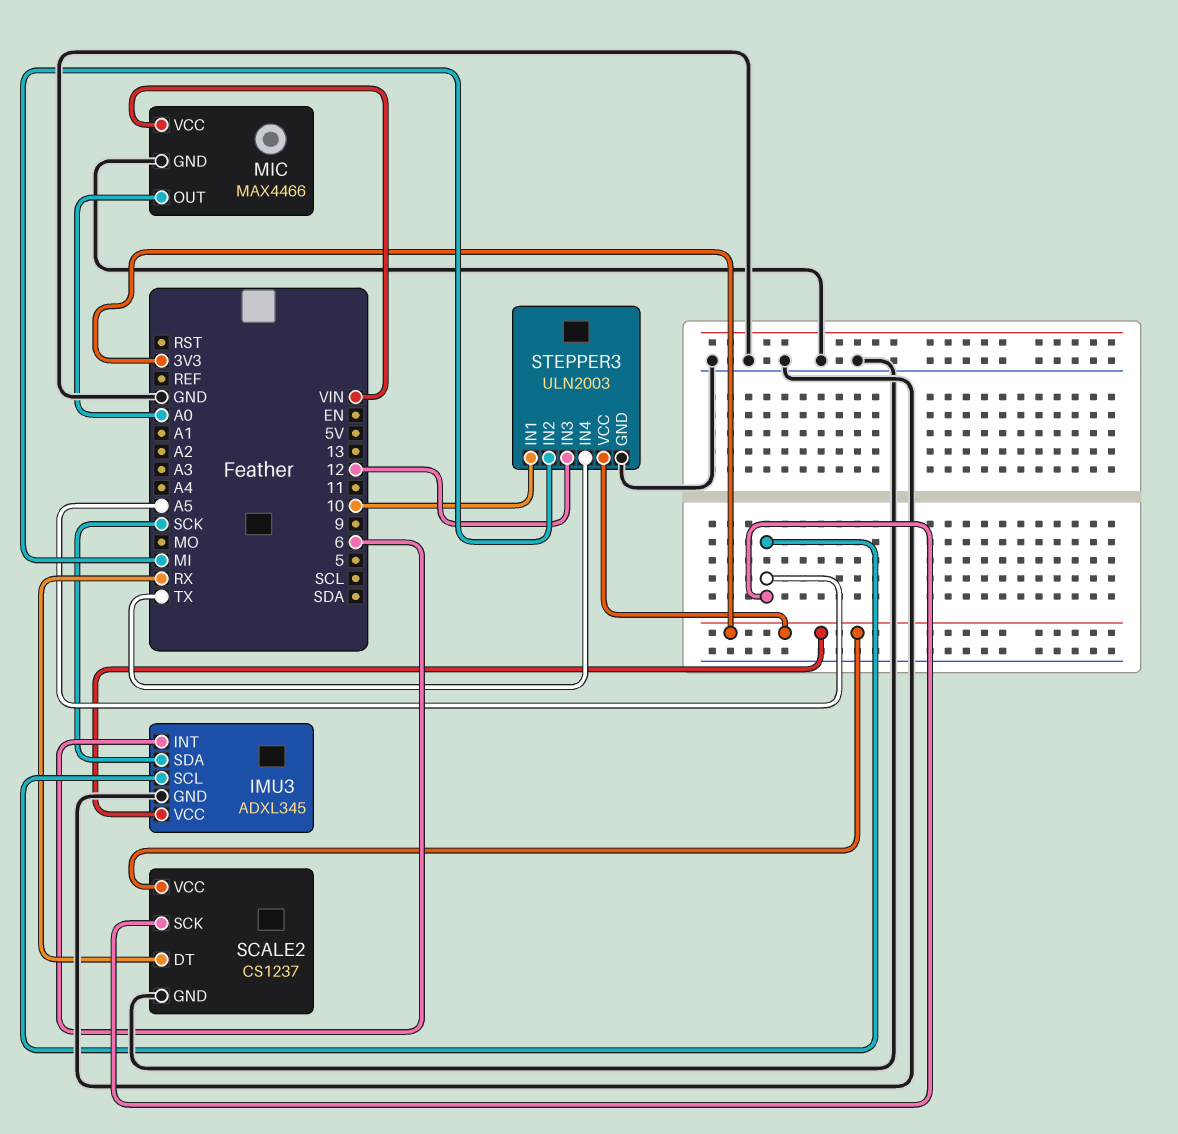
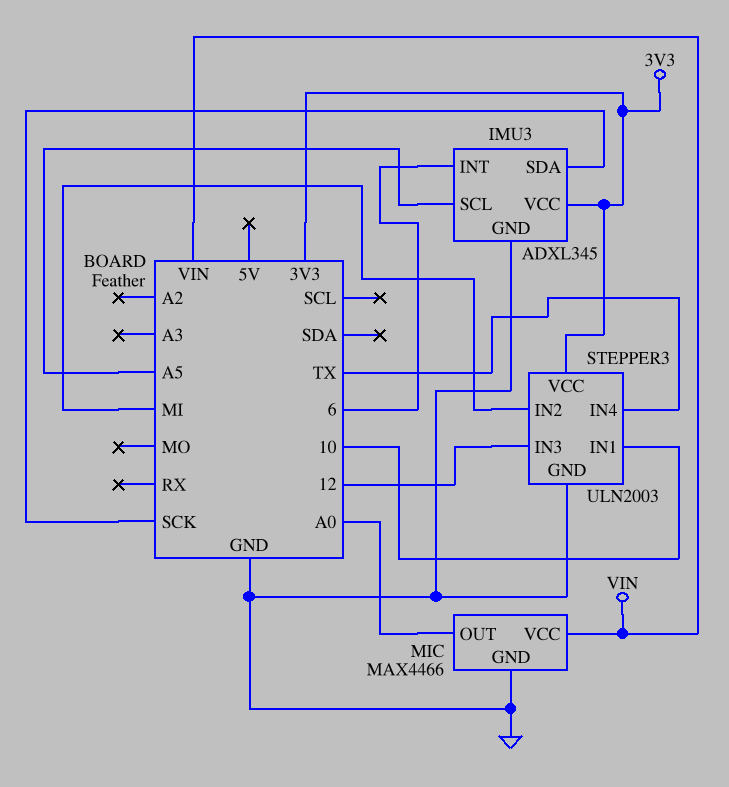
SCALE2: CS1237 -> none
SCALE2 pin DT: RX -> none
SCALE2 pin GND: GND -> none
SCALE2 pin SCK: A5 -> none
SCALE2 pin VCC: 3V3 -> none

